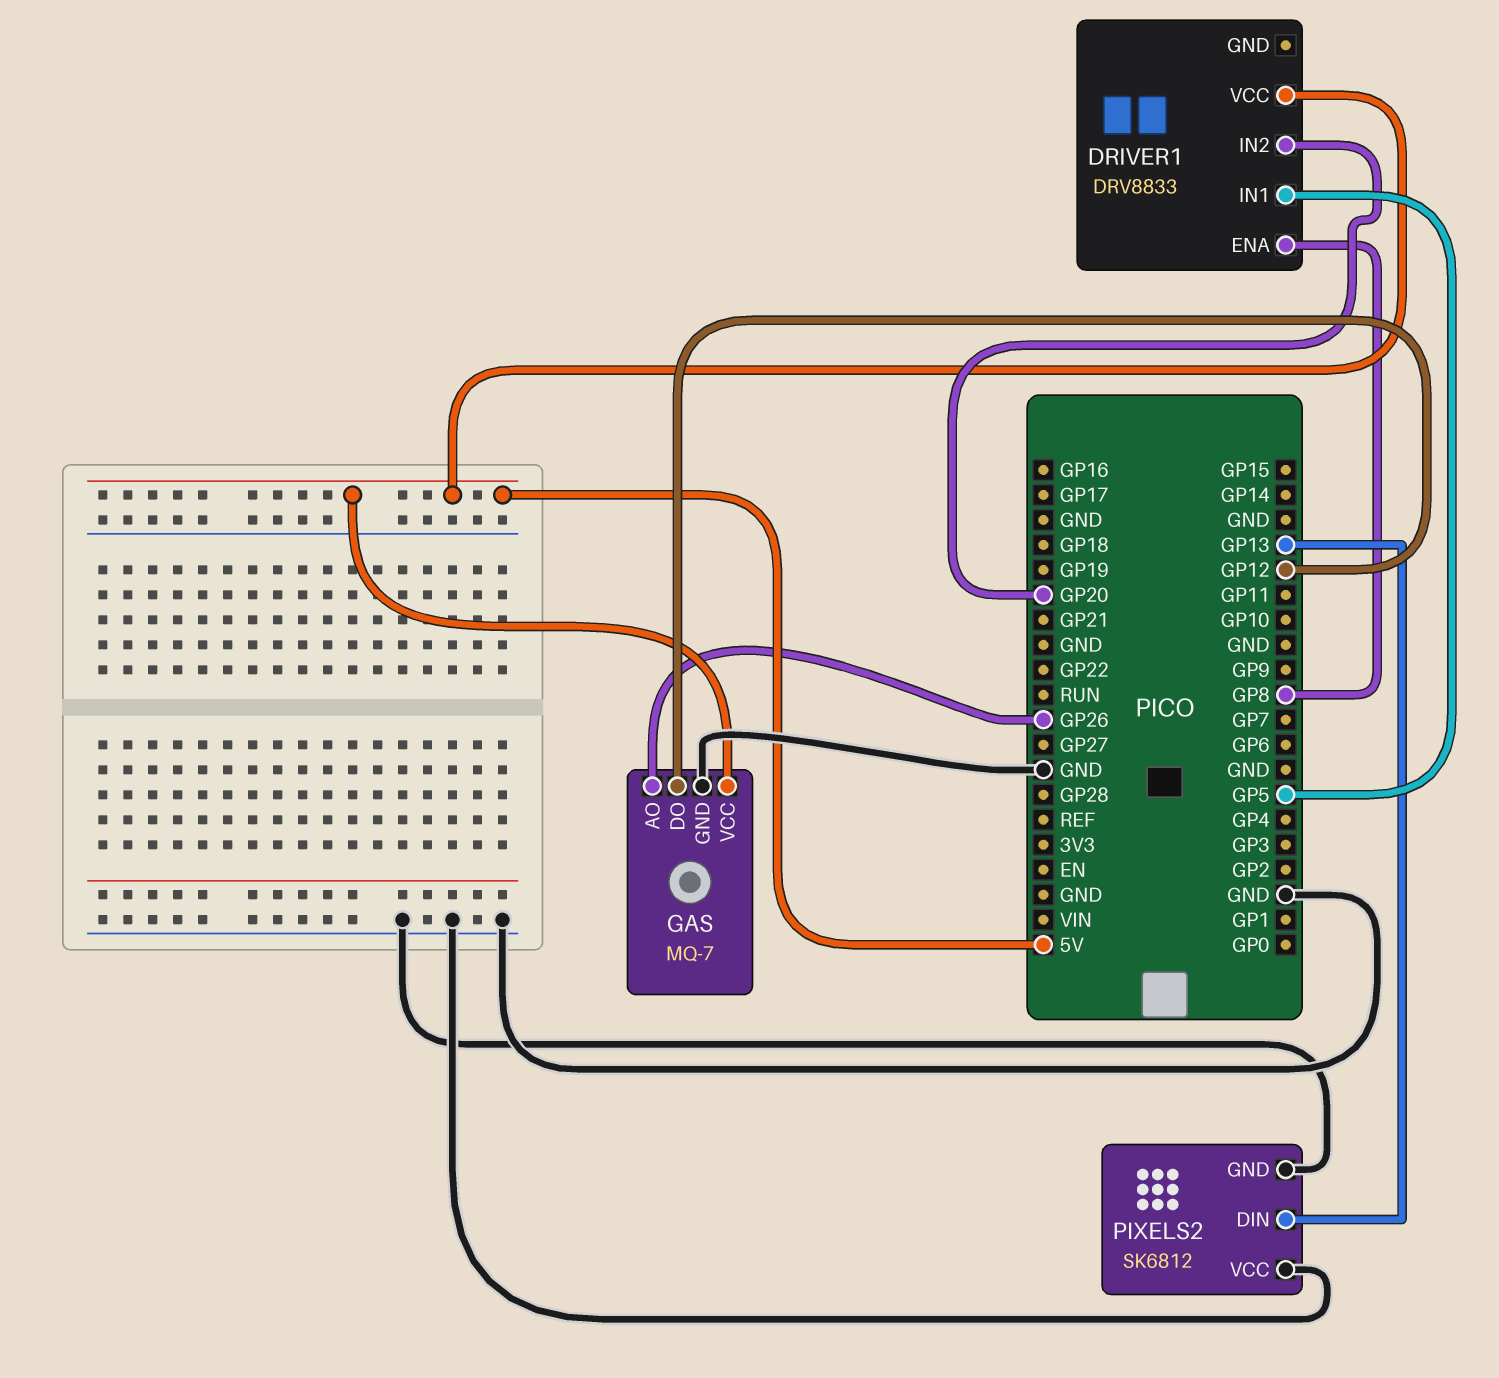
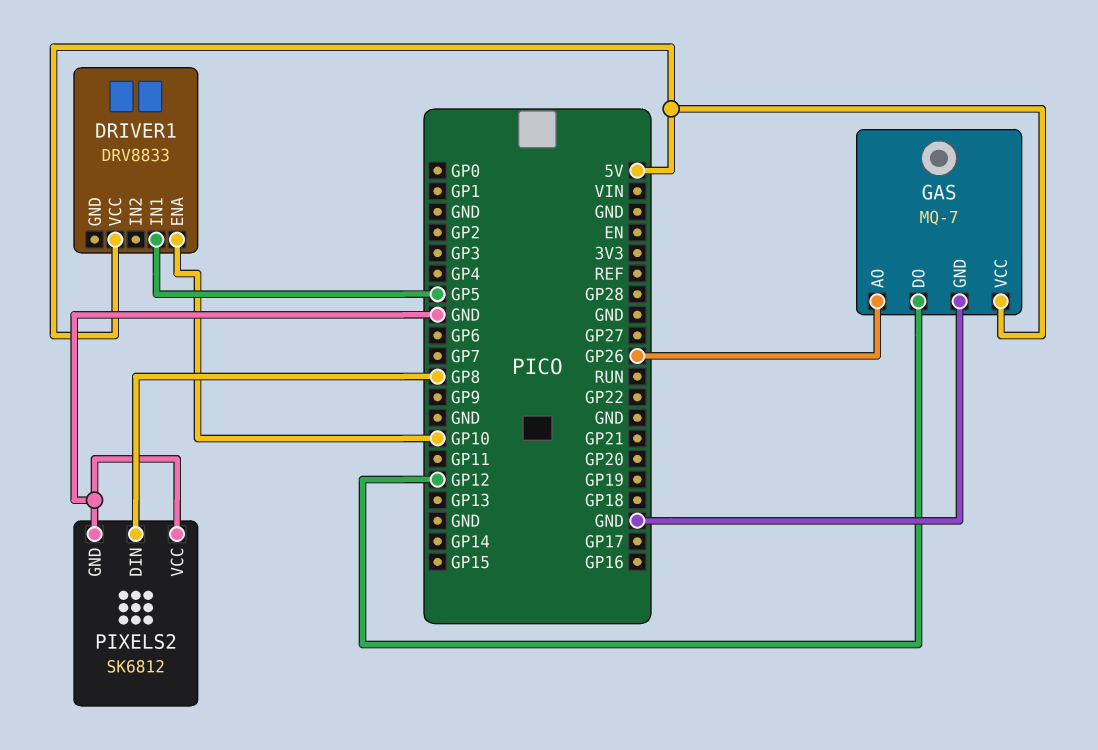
DRIVER1 pin ENA: GP8 -> GP10
DRIVER1 pin IN2: GP20 -> none
PIXELS2 pin DIN: GP13 -> GP8

